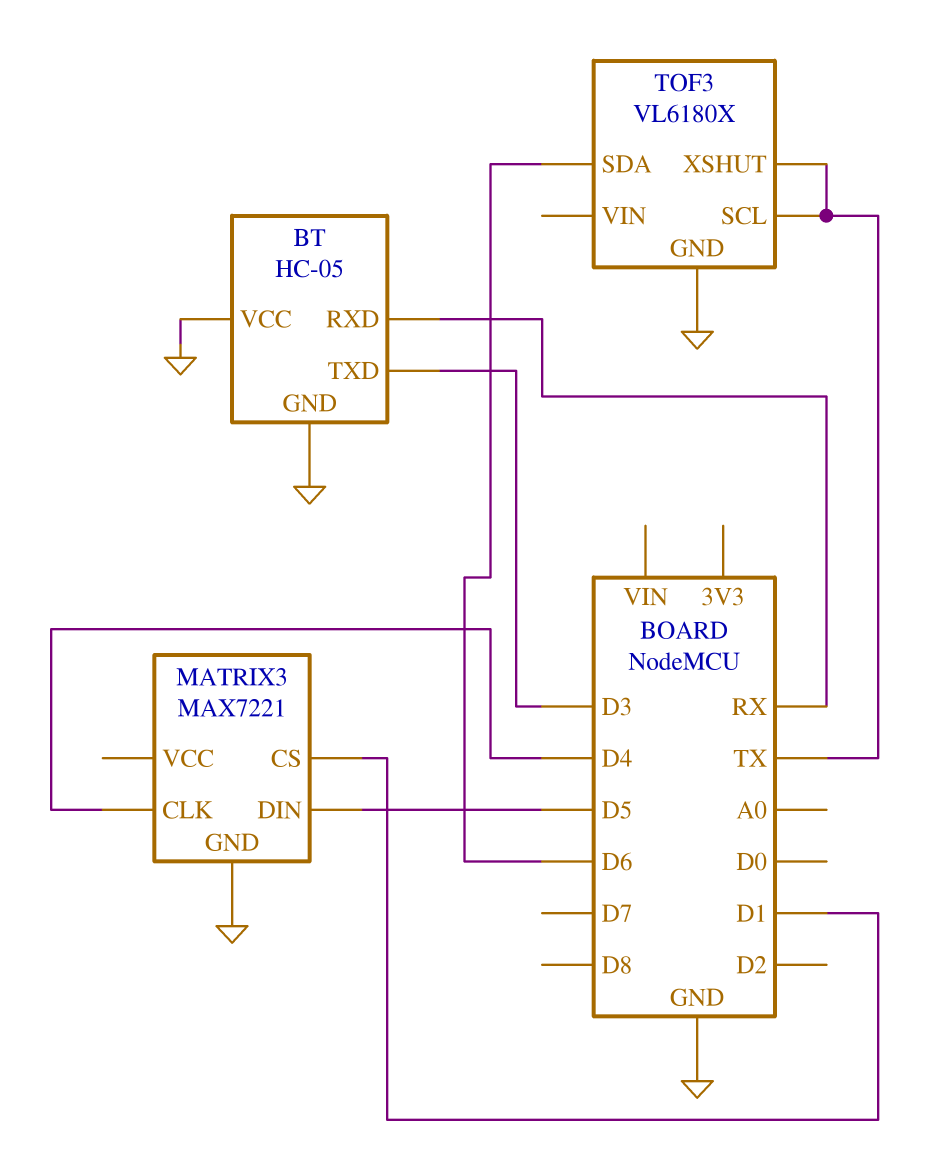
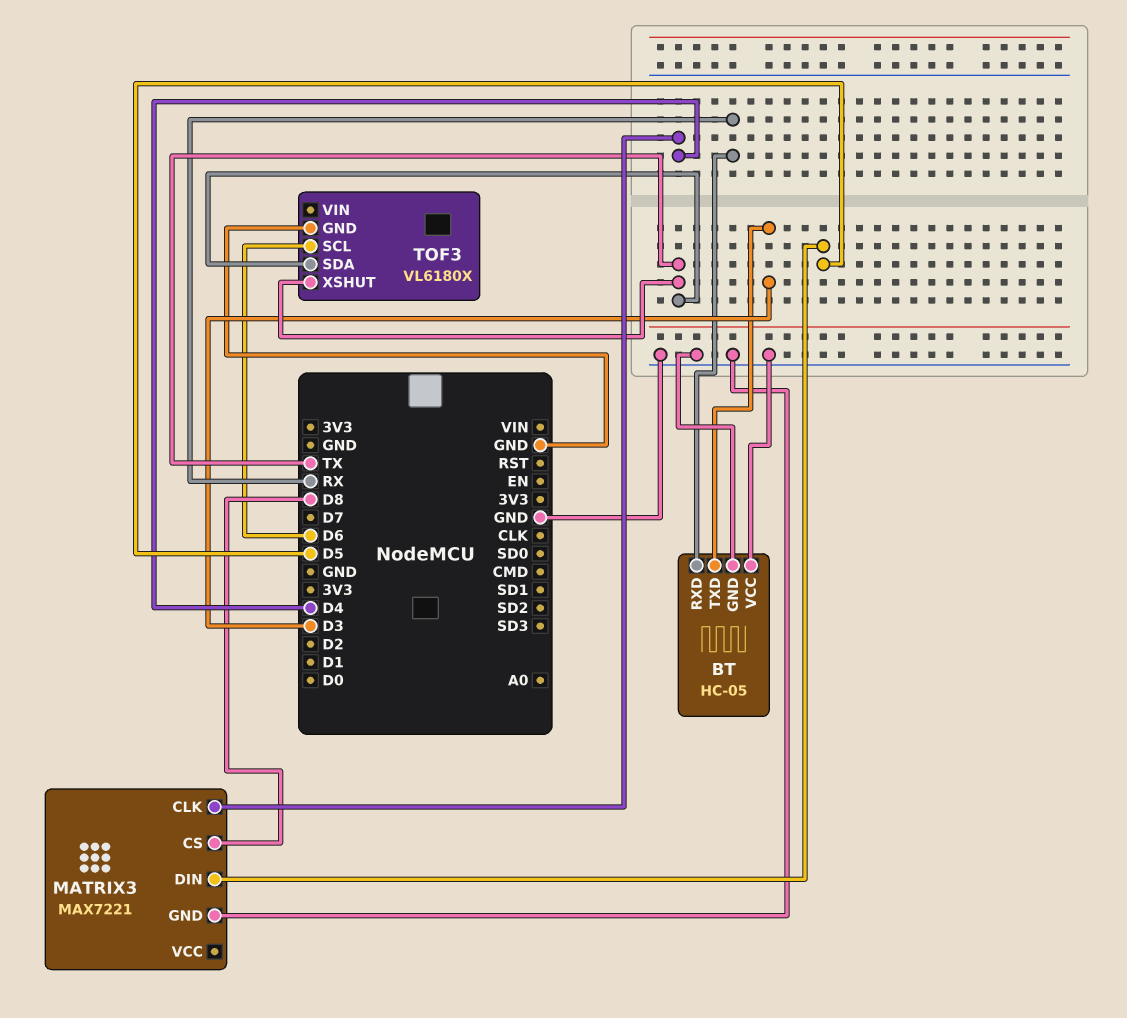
MATRIX3 pin CS: D1 -> D8
TOF3 pin SCL: TX -> D6
TOF3 pin SDA: D6 -> TX

